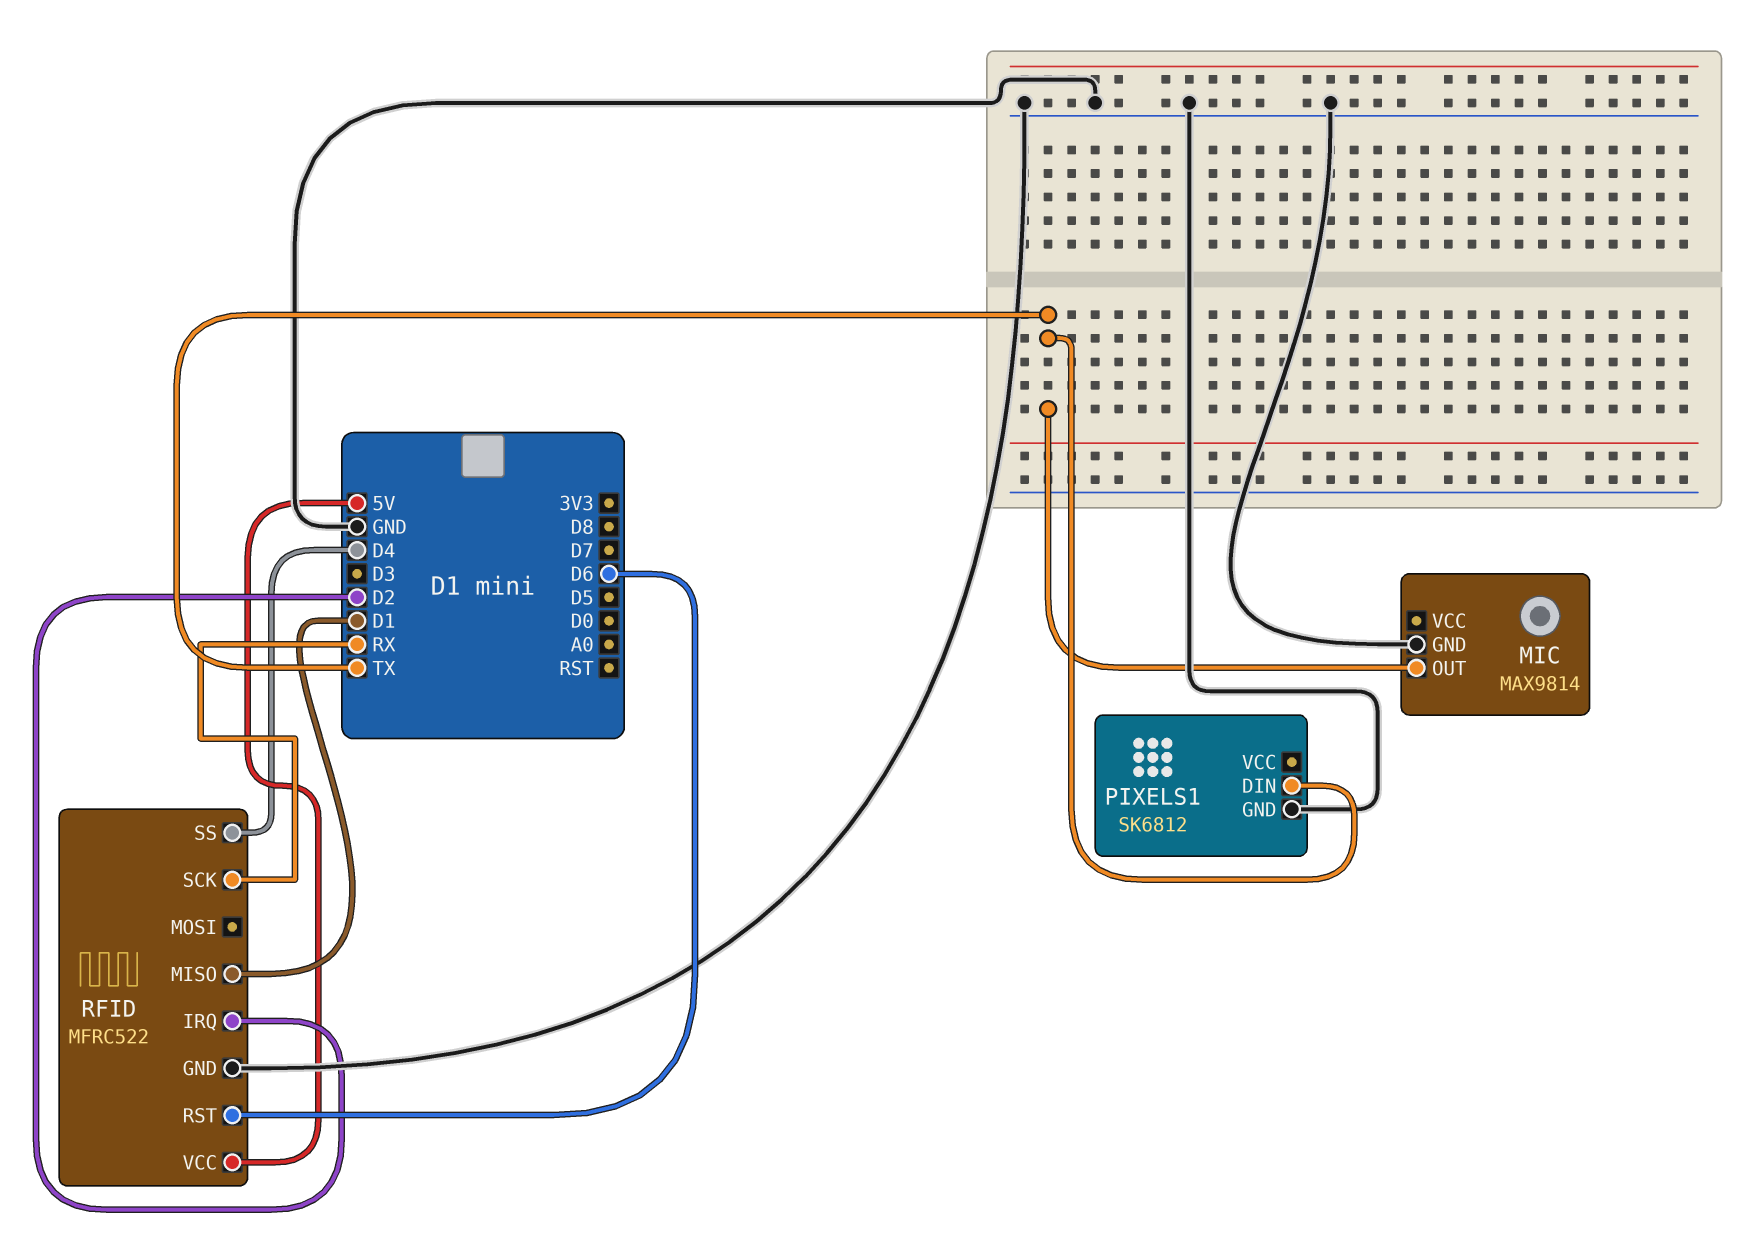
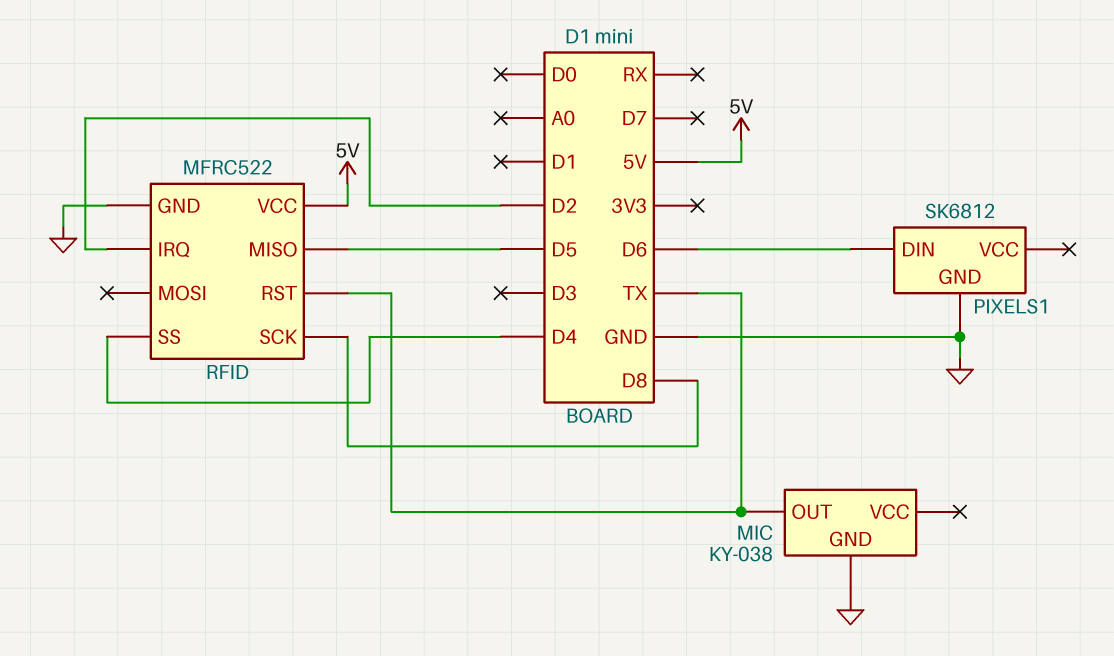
MIC: MAX9814 -> KY-038
PIXELS1 pin DIN: TX -> D6
RFID pin MISO: D1 -> D5
RFID pin RST: D6 -> TX
RFID pin SCK: RX -> D8

